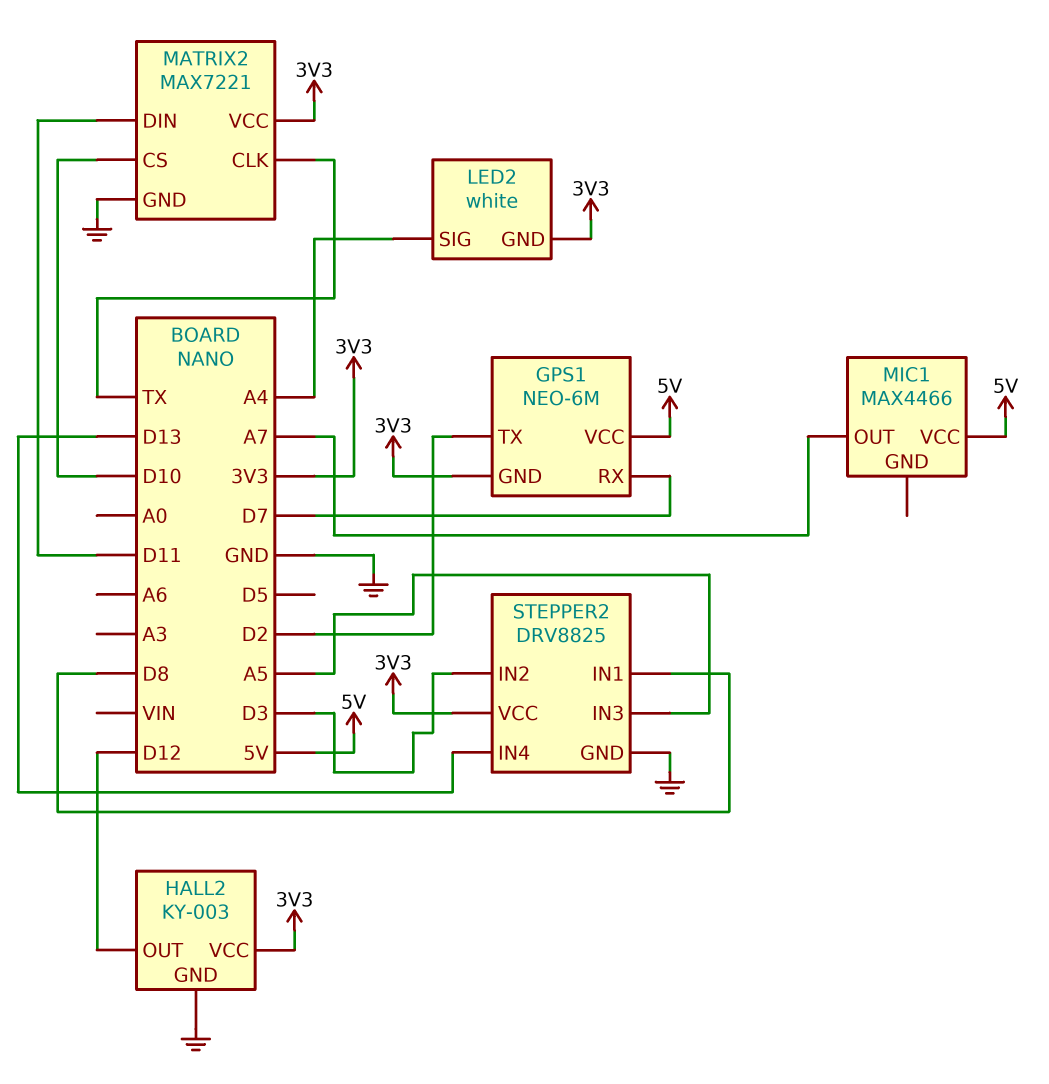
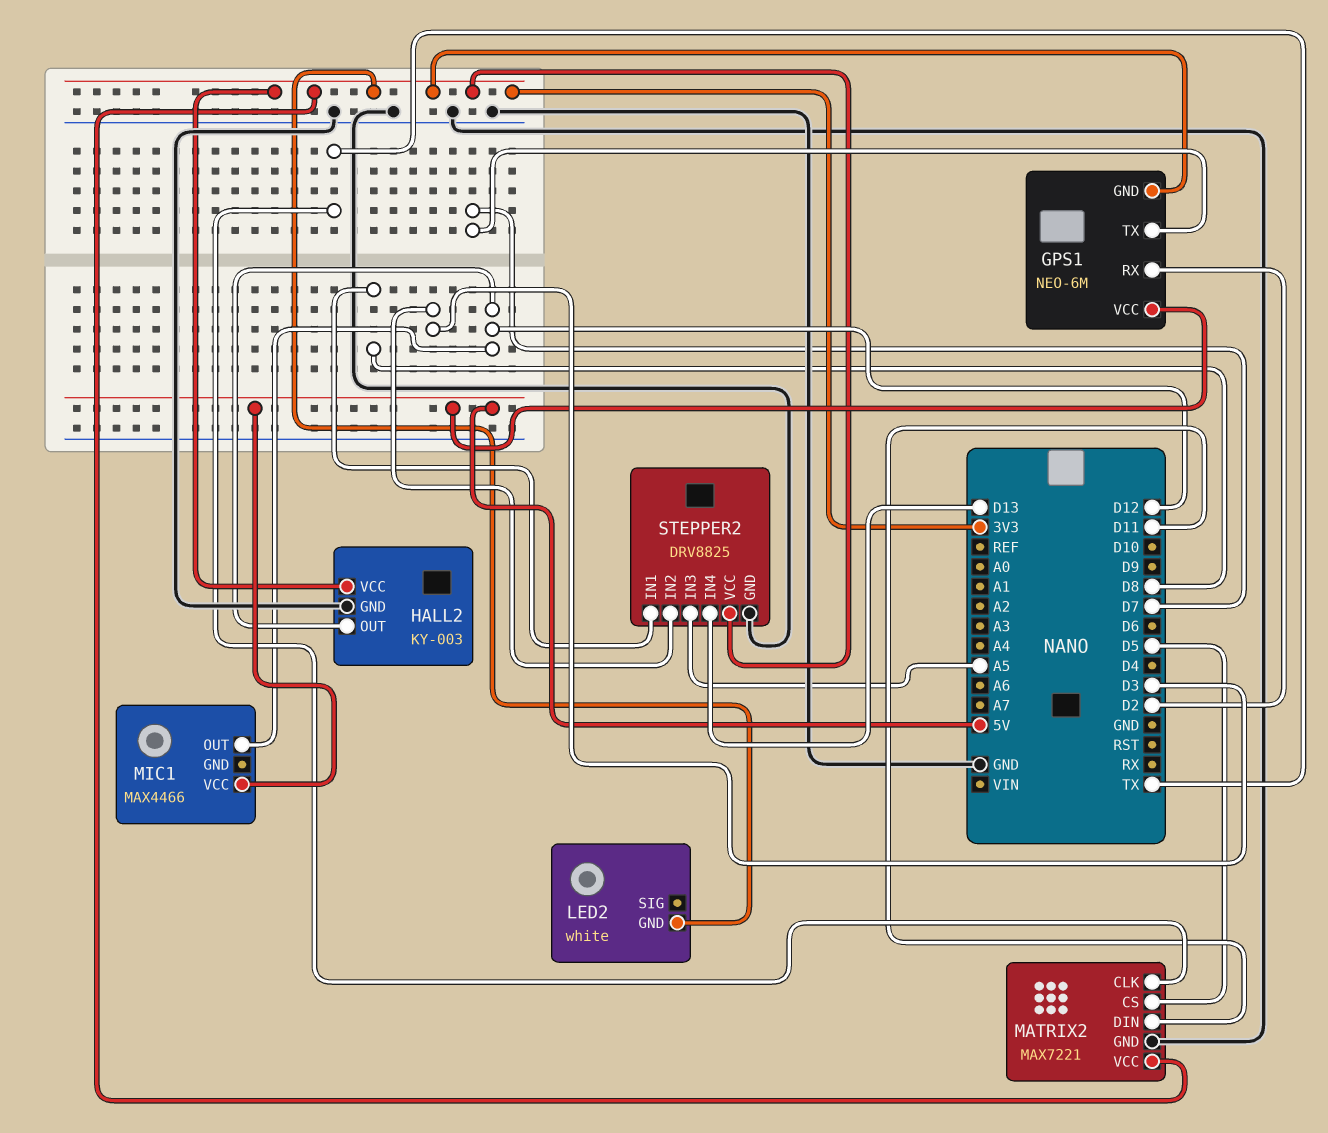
GPS1 pin RX: D7 -> D2
GPS1 pin TX: D2 -> D7
LED2 pin SIG: A4 -> none
MATRIX2 pin CS: D10 -> D5
MIC1 pin OUT: A7 -> D12

